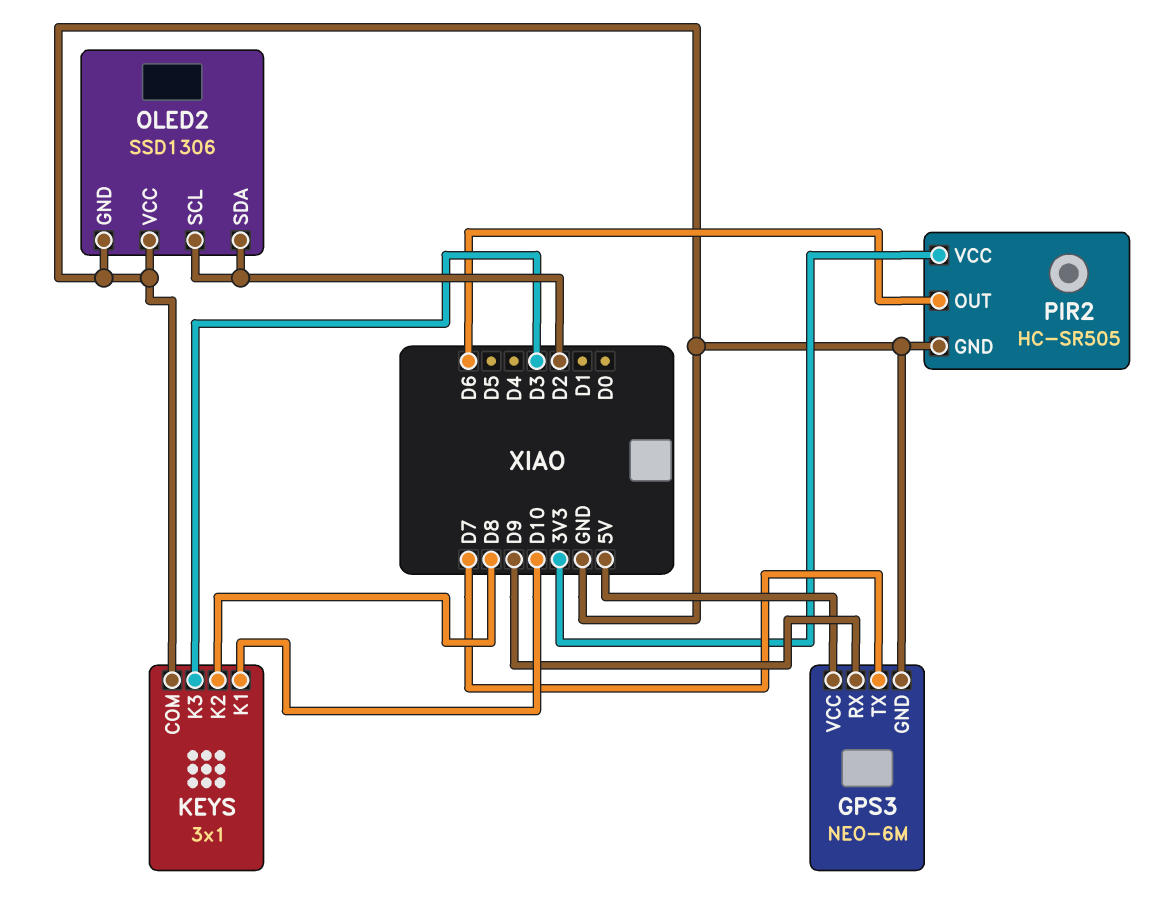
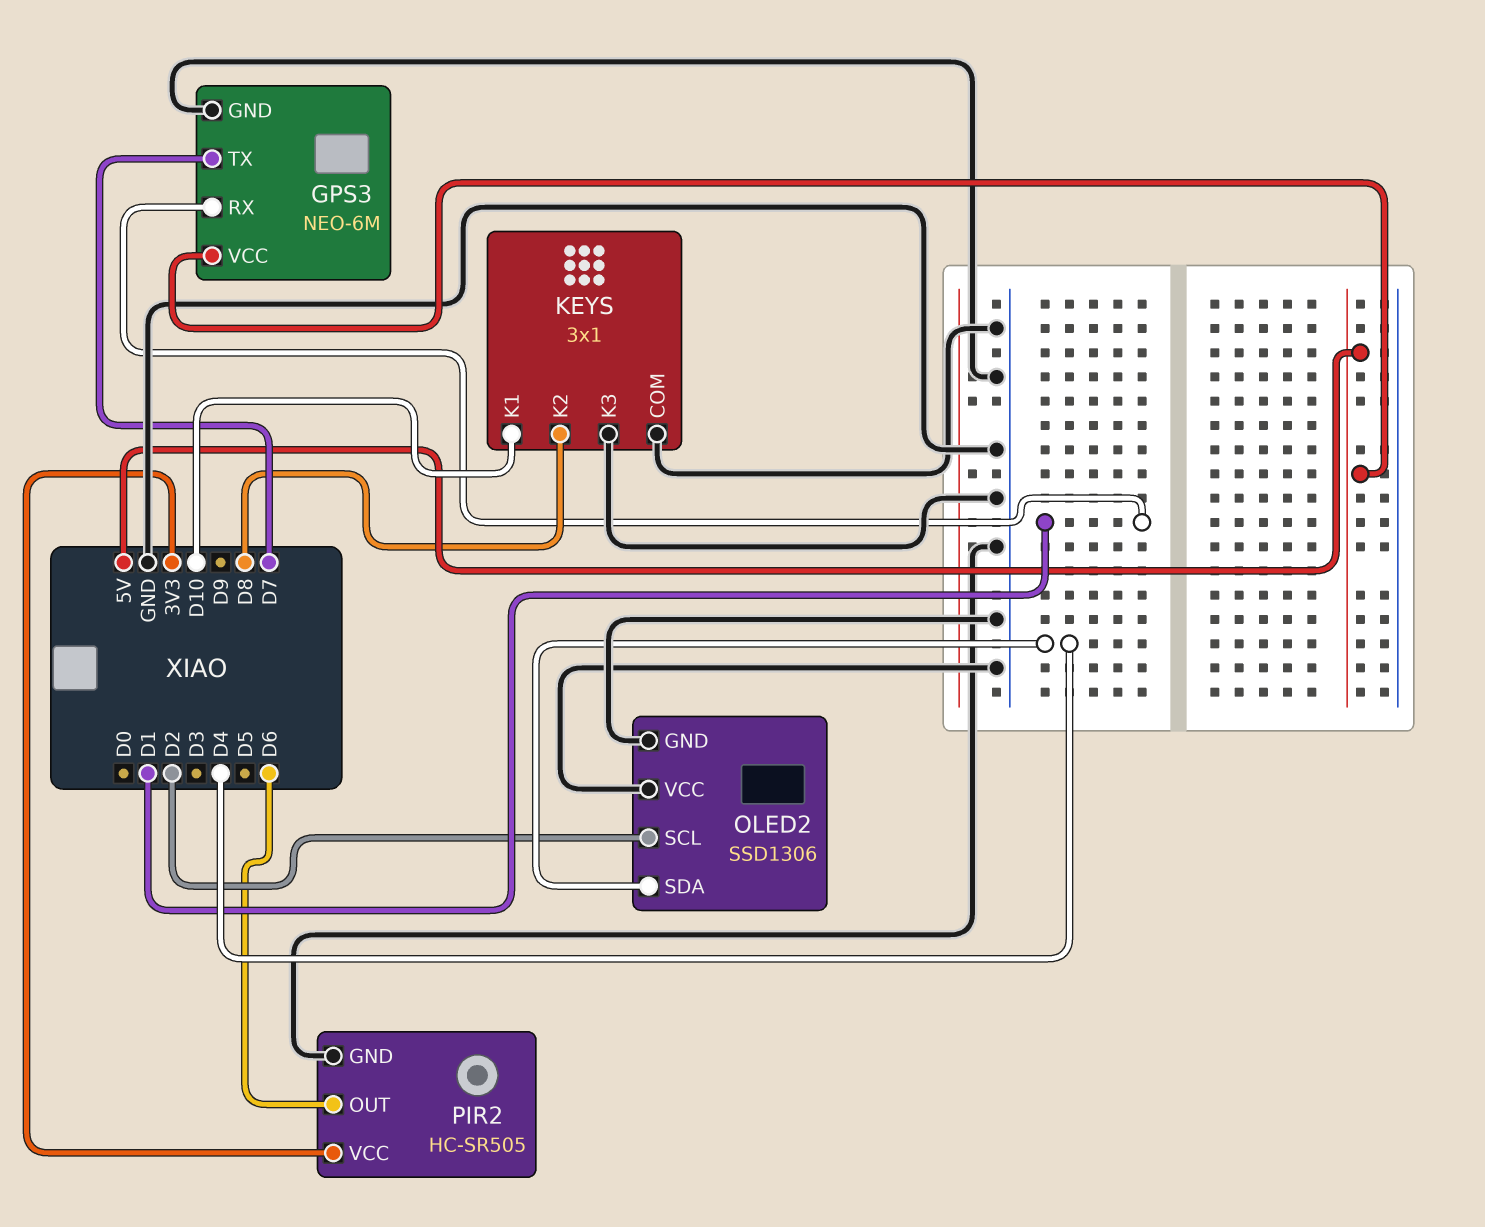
GPS3 pin RX: D9 -> D1
KEYS pin K3: D3 -> GND
OLED2 pin SDA: D2 -> D4

